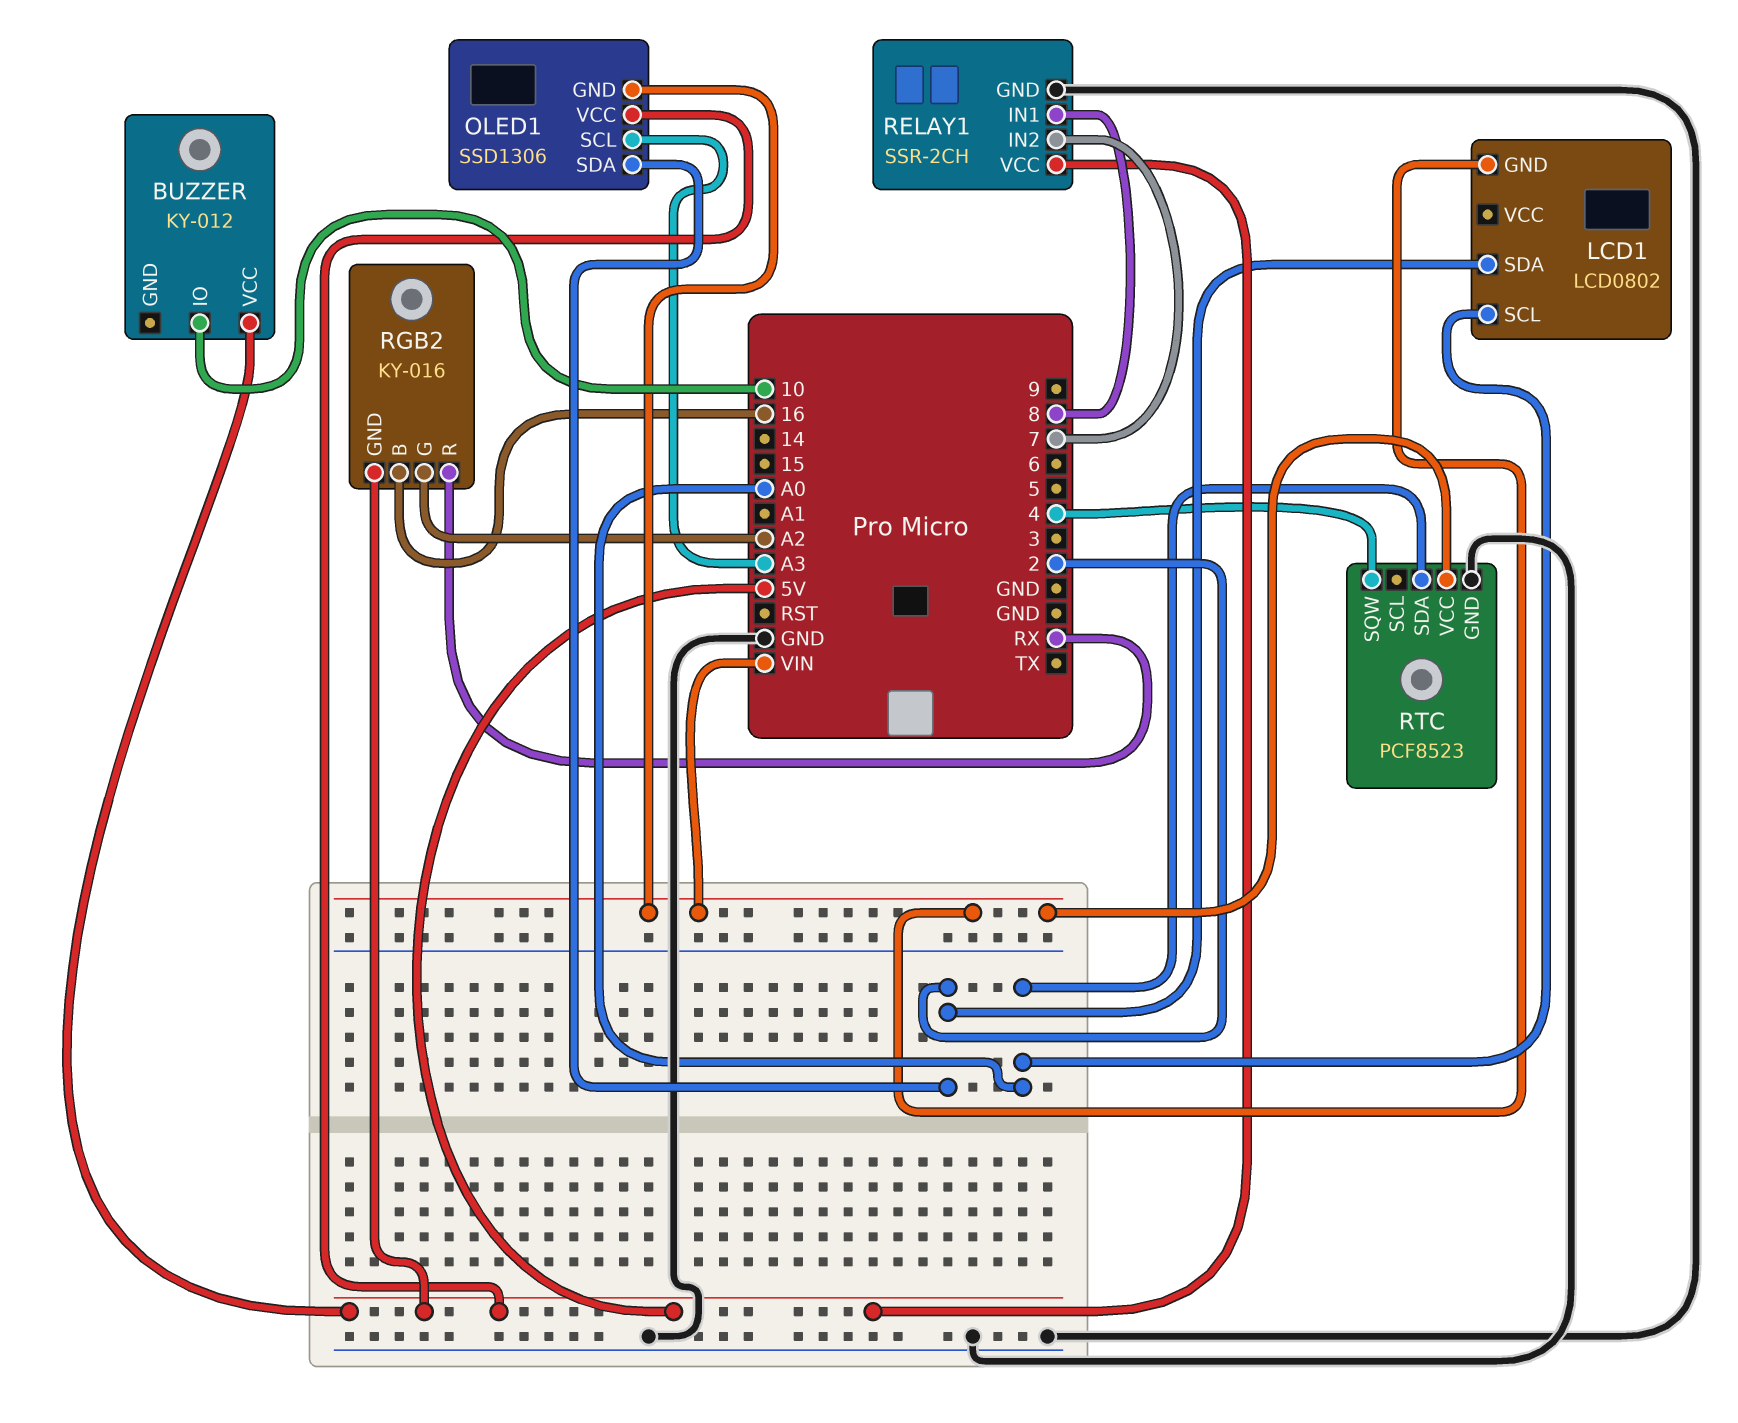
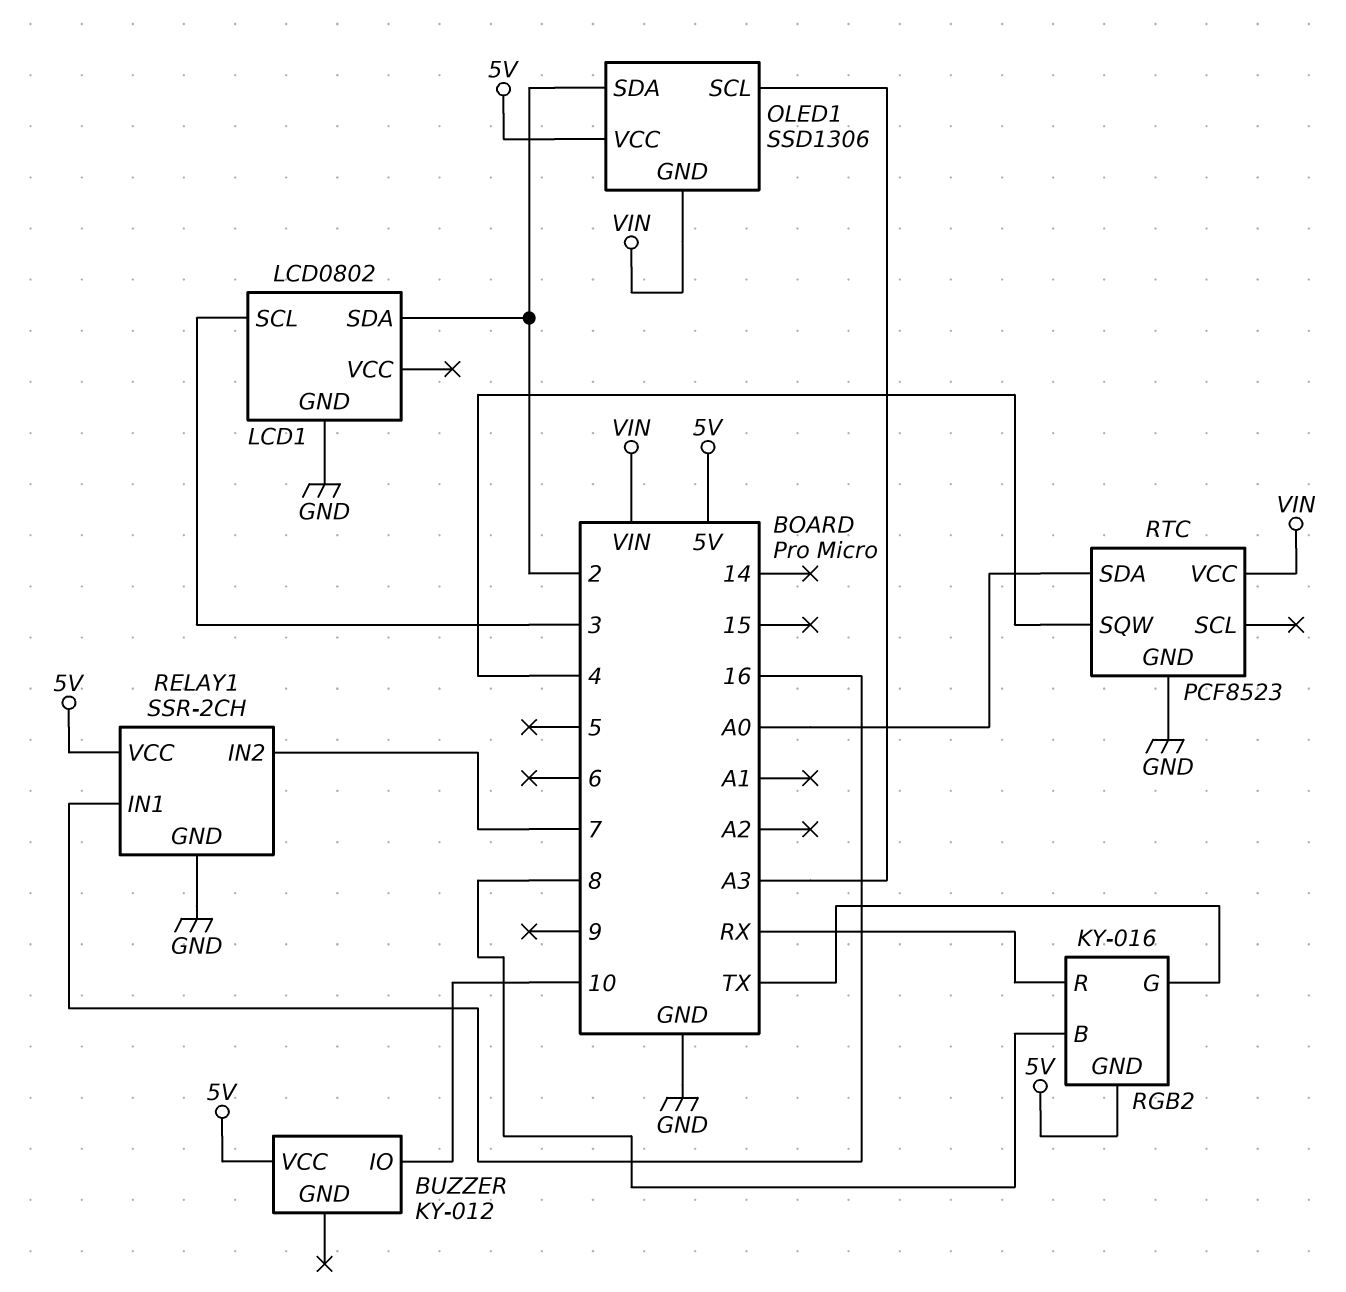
LCD1 pin GND: VIN -> GND
LCD1 pin SCL: A0 -> 3
RELAY1 pin IN1: 8 -> 16
RGB2 pin B: 16 -> 8
RGB2 pin G: A2 -> TX

